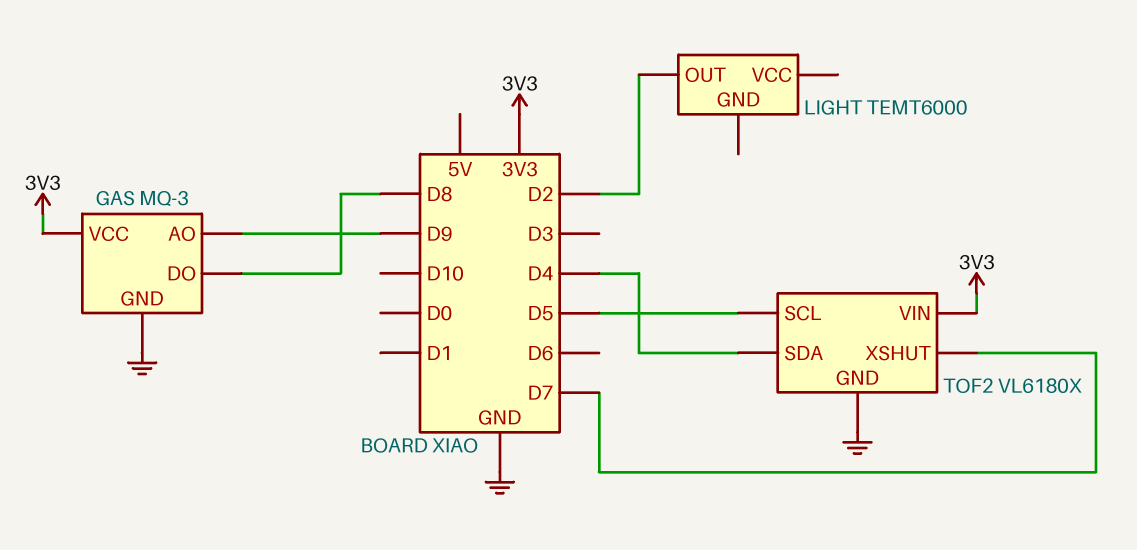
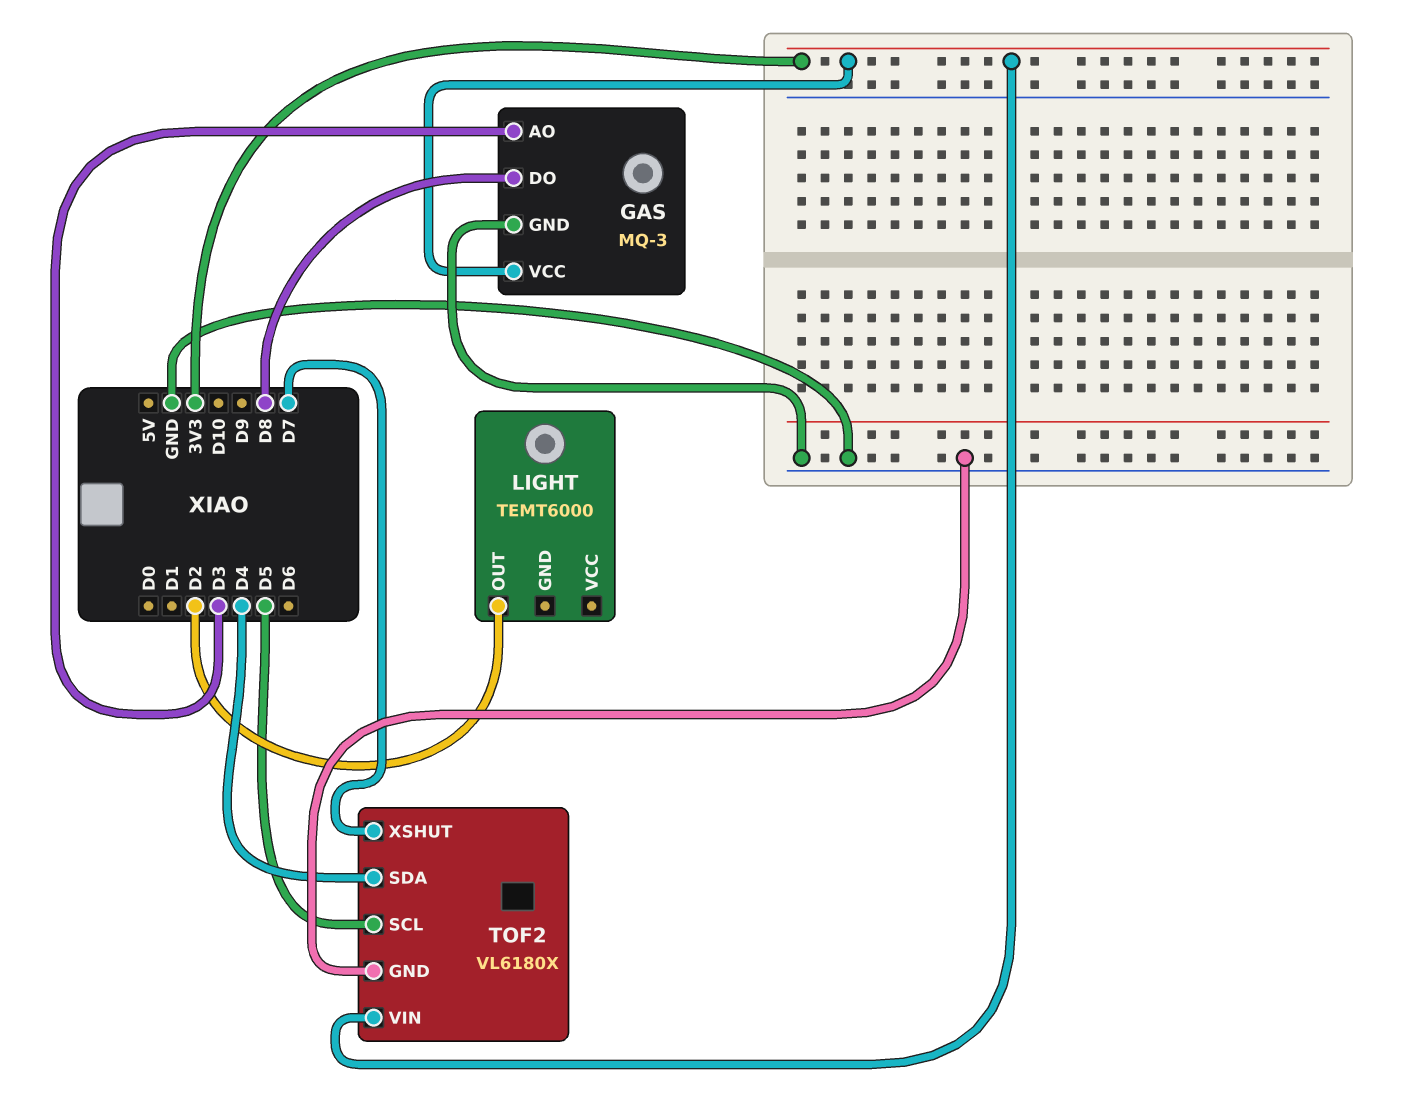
GAS pin AO: D9 -> D3

